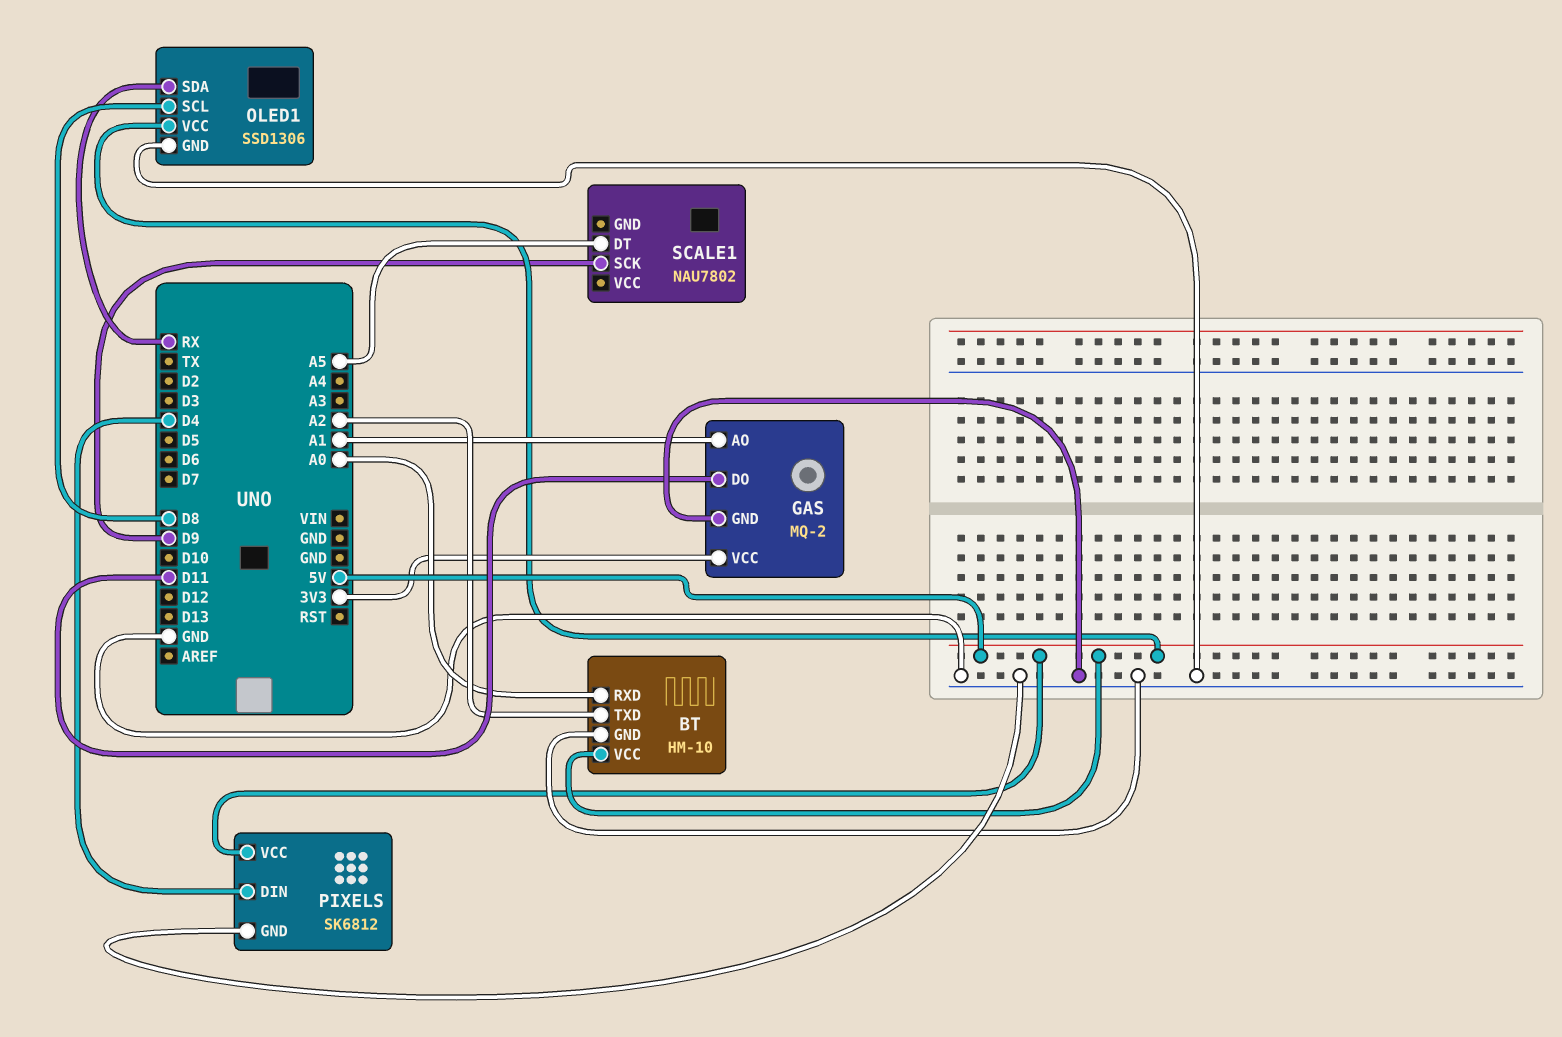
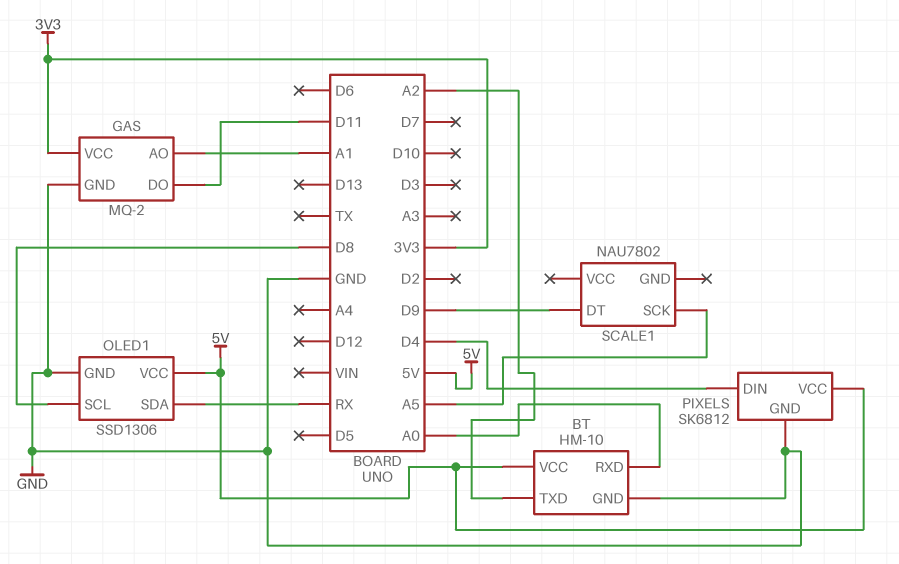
SCALE1 pin DT: A5 -> D9
SCALE1 pin SCK: D9 -> A5

